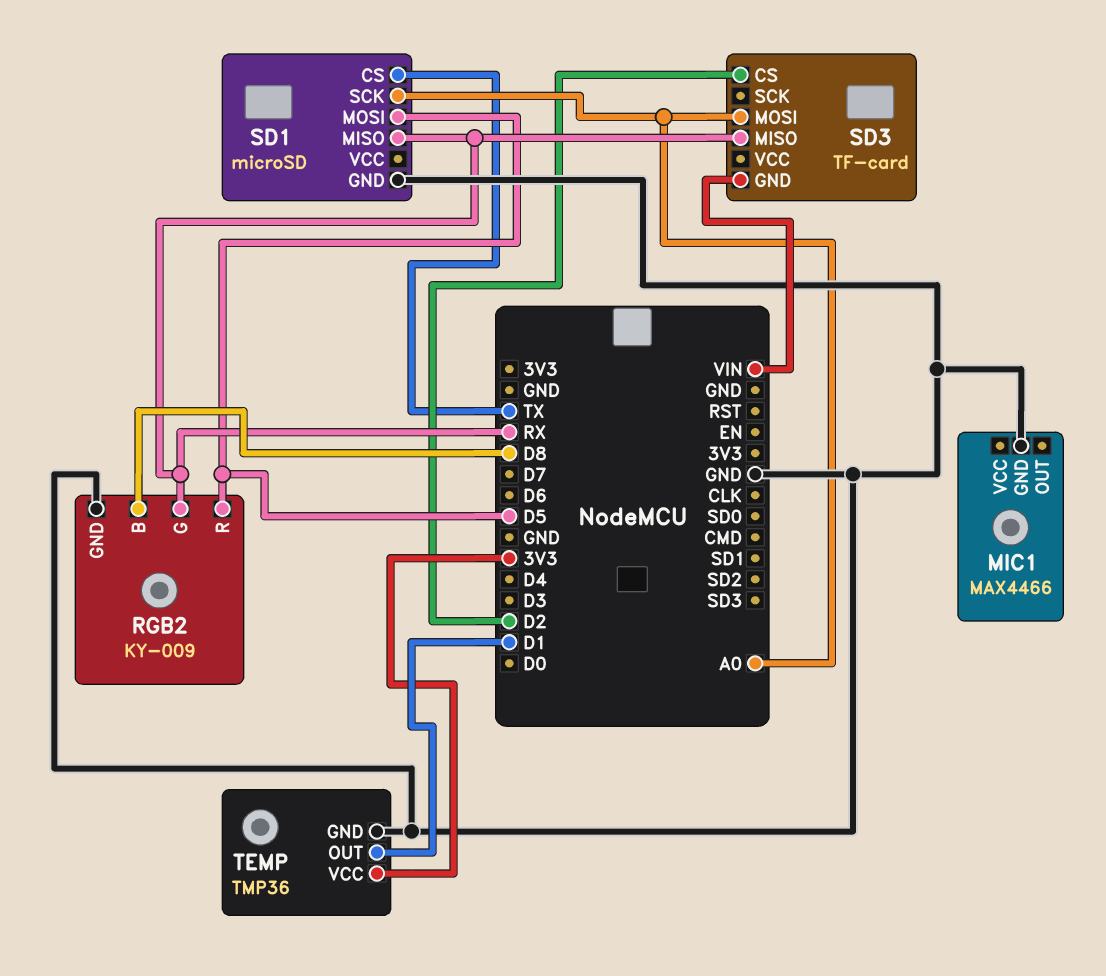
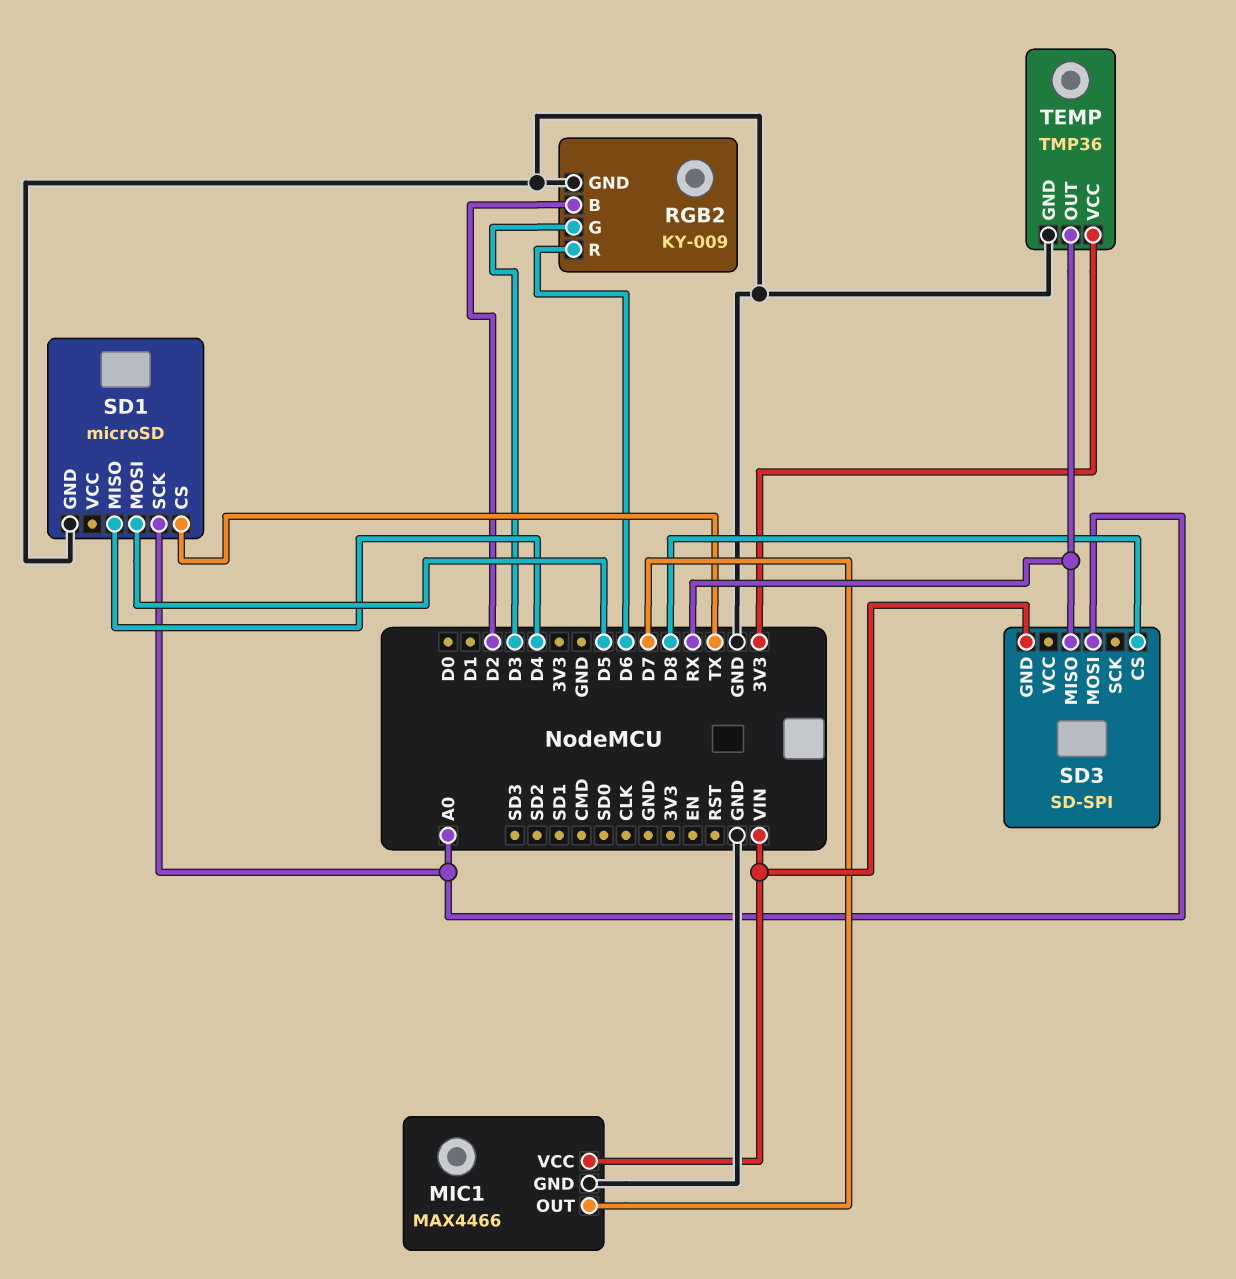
MIC1 pin OUT: none -> D7
MIC1 pin VCC: none -> VIN
RGB2 pin B: D8 -> D2
RGB2 pin G: RX -> D3
RGB2 pin R: D5 -> D6
SD1 pin MISO: RX -> D4
SD3: TF-card -> SD-SPI
SD3 pin CS: D2 -> D8
TEMP pin OUT: D1 -> RX

